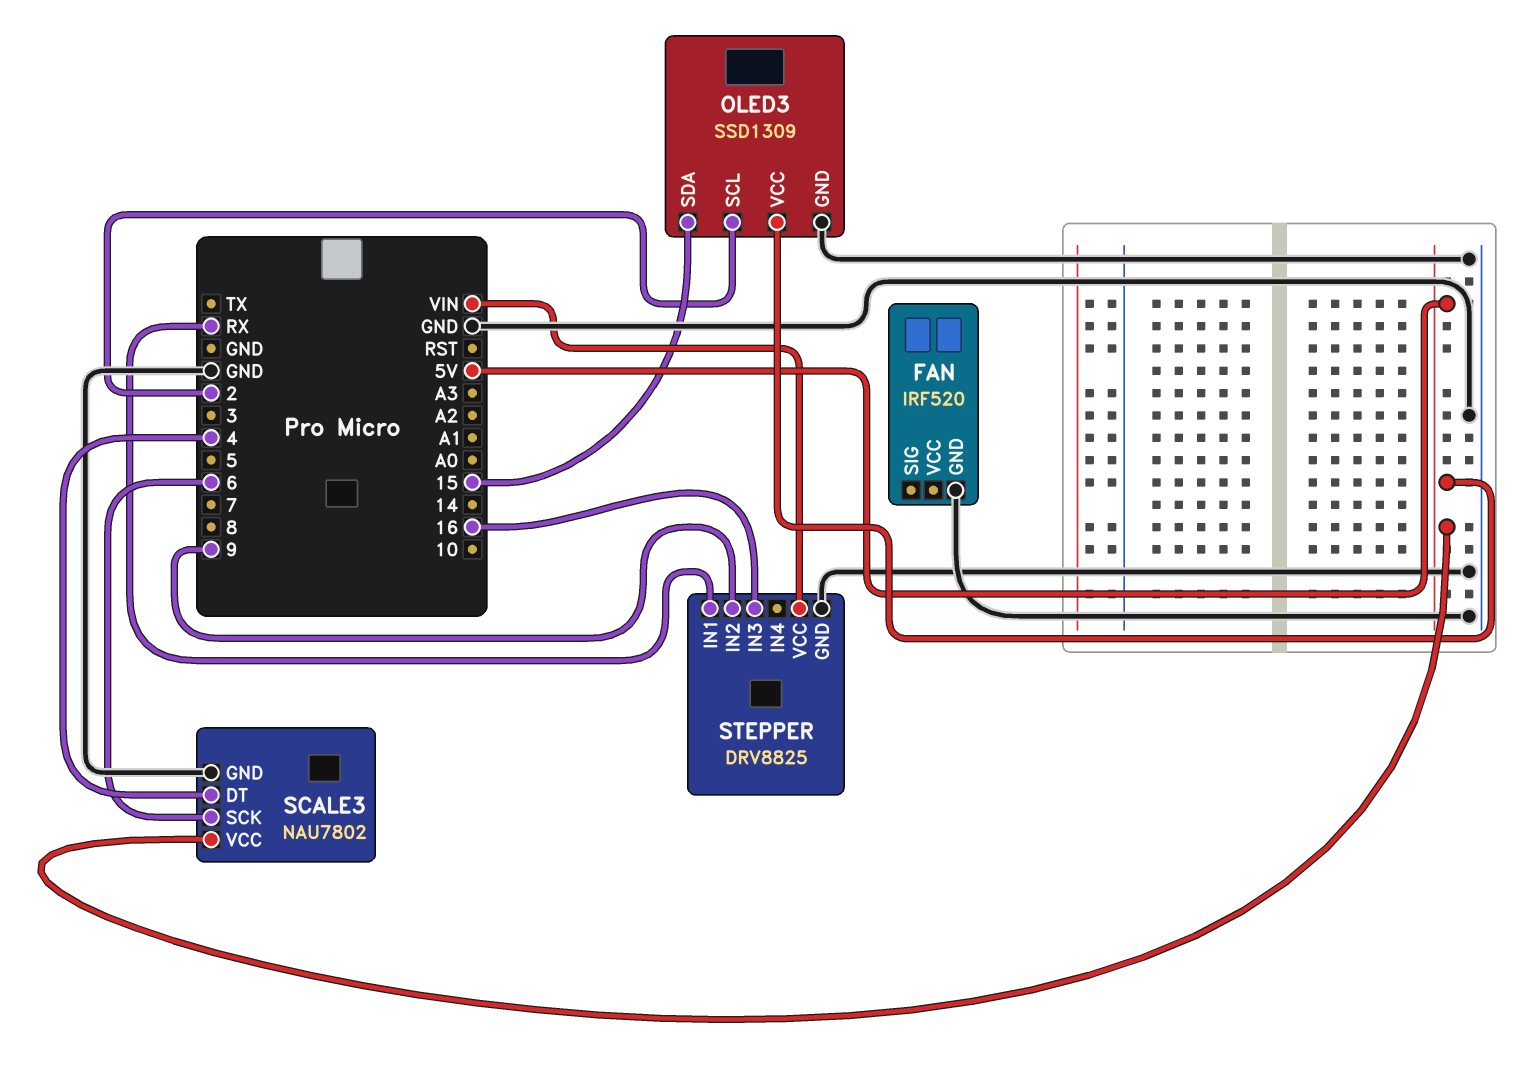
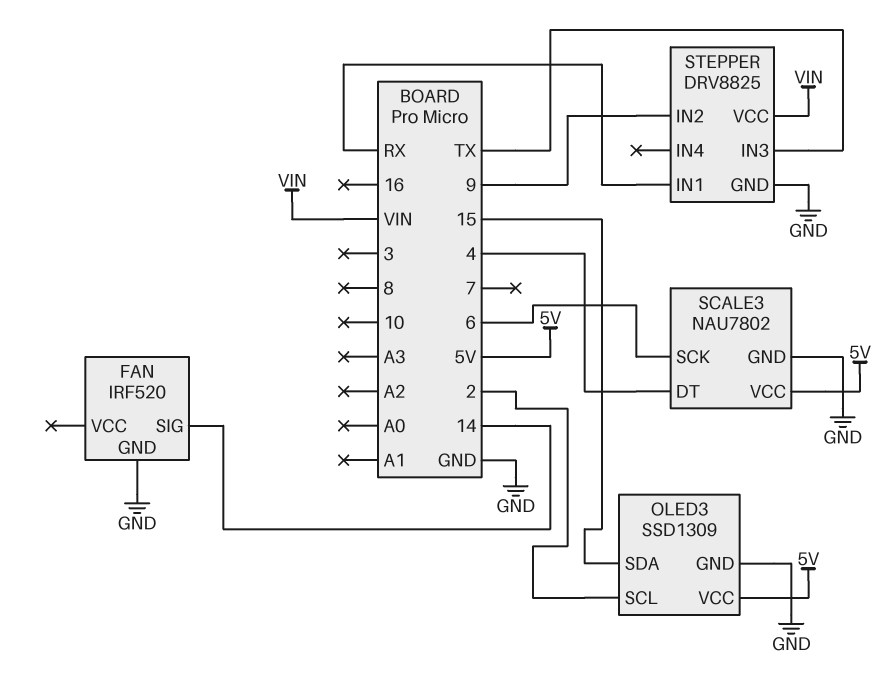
FAN pin SIG: none -> 14
STEPPER pin IN3: 16 -> TX

